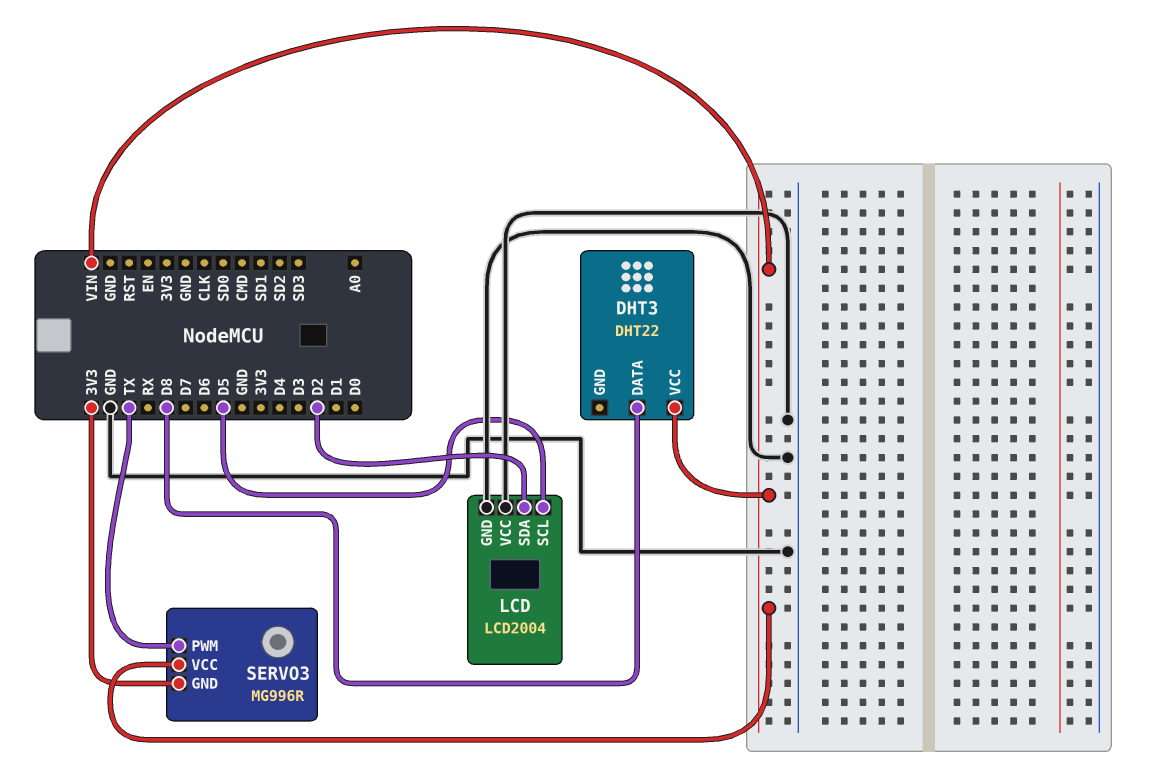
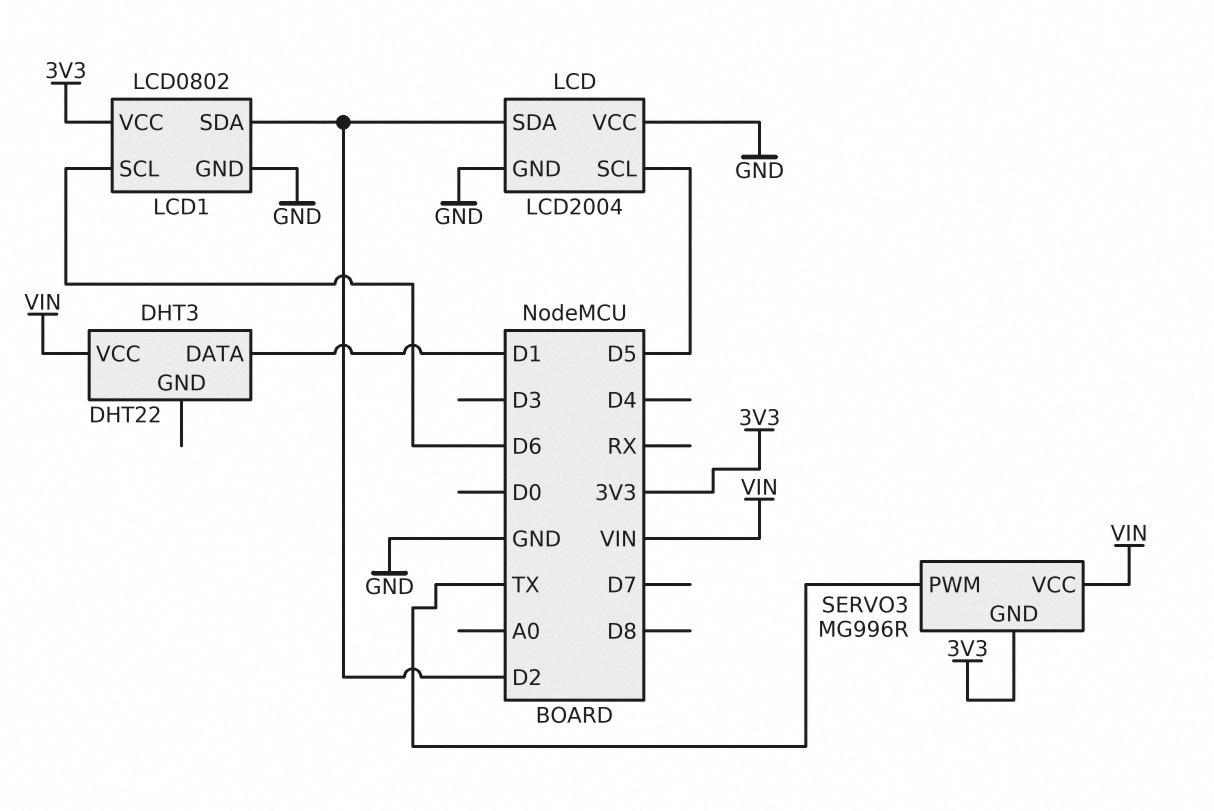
DHT3 pin DATA: D8 -> D1
LCD1: none -> LCD0802
LCD1 pin GND: none -> GND
LCD1 pin SCL: none -> D6
LCD1 pin SDA: none -> D2
LCD1 pin VCC: none -> 3V3

